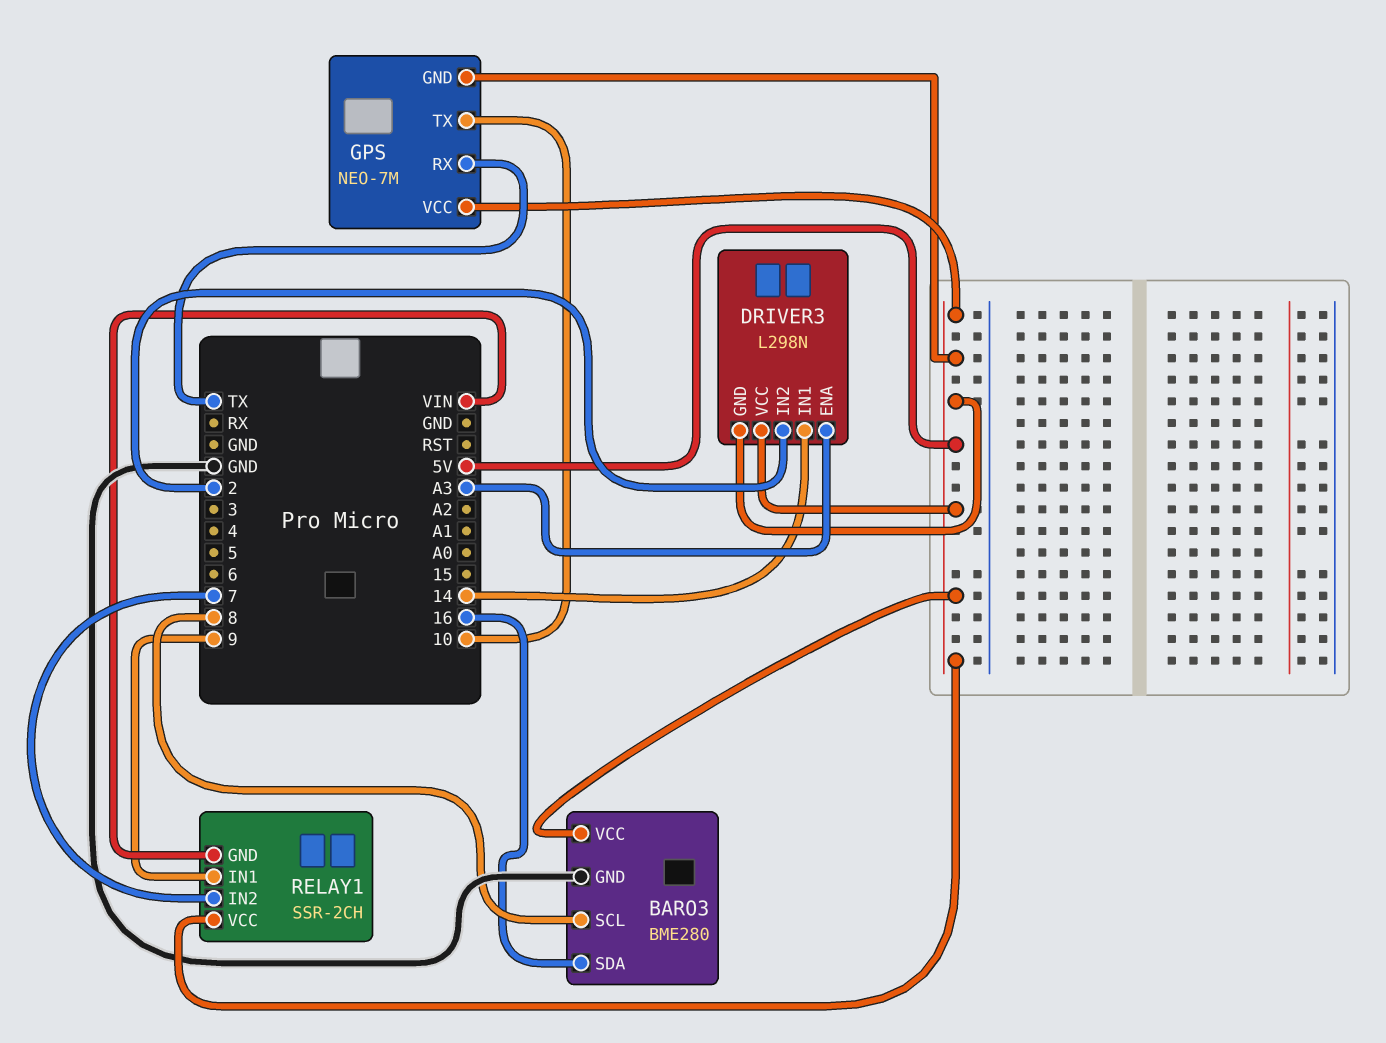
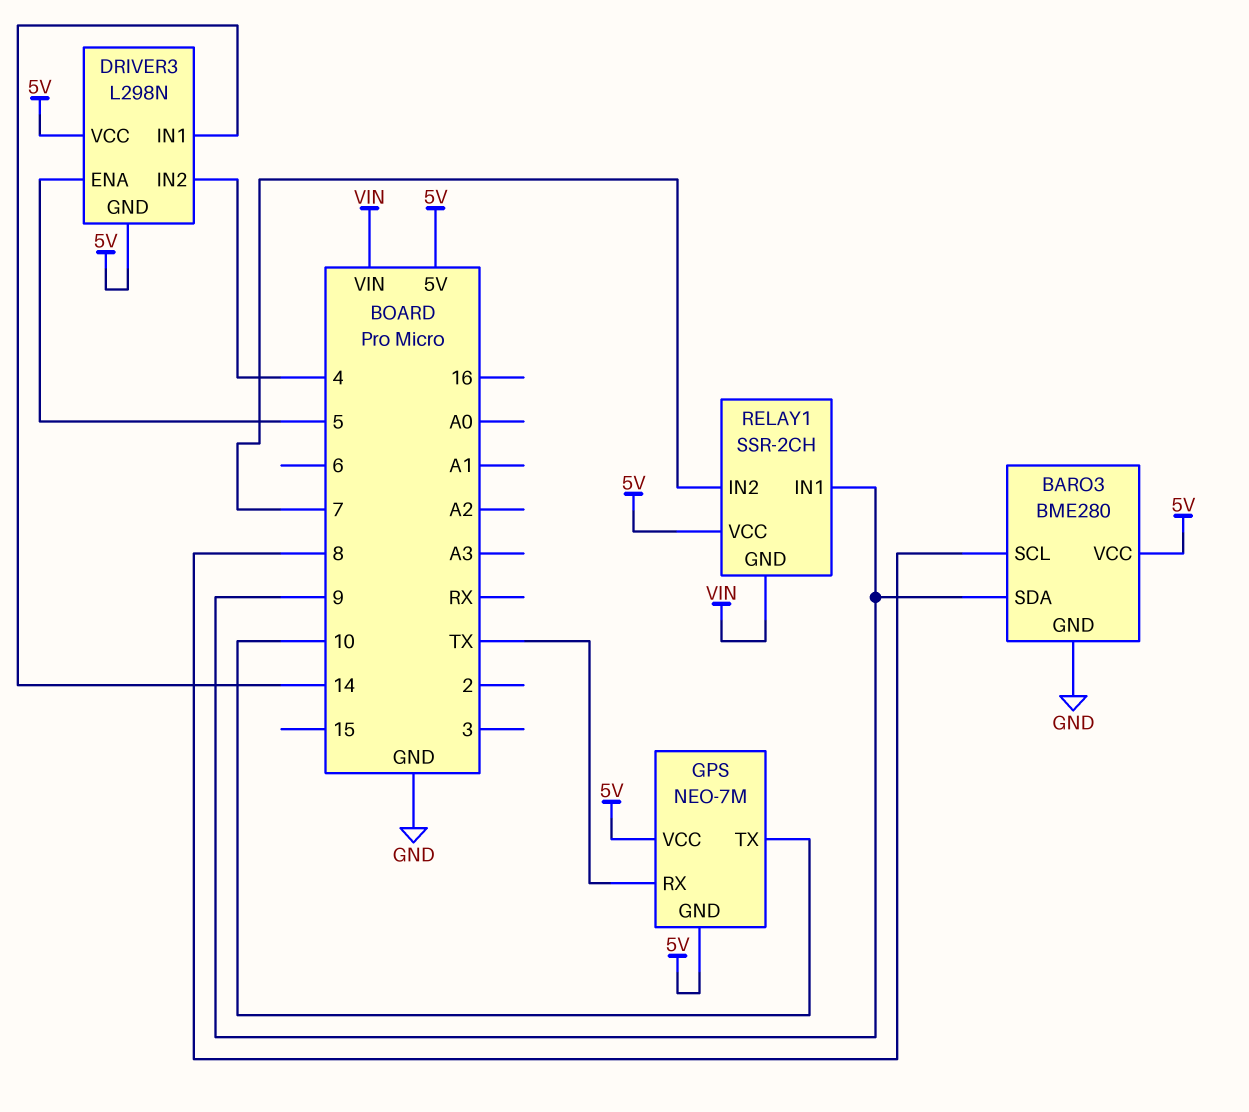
BARO3 pin SDA: 16 -> 9
DRIVER3 pin ENA: A3 -> 5
DRIVER3 pin IN2: 2 -> 4

